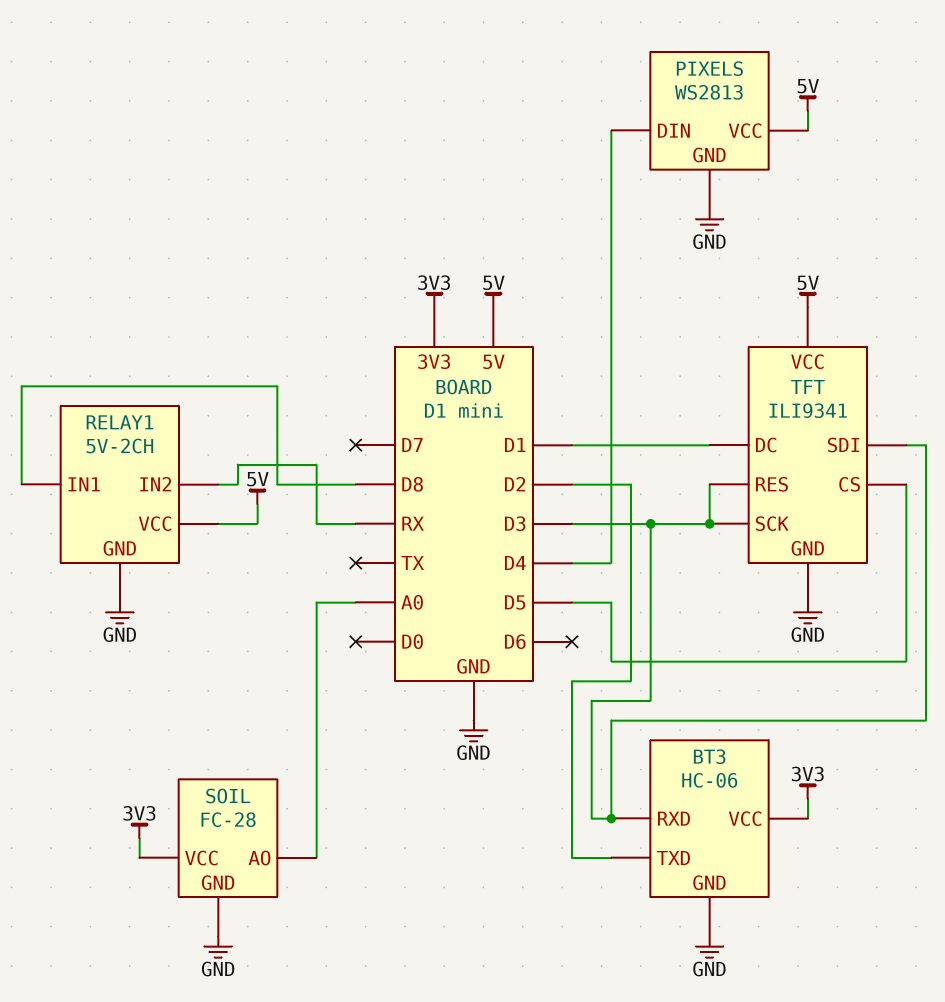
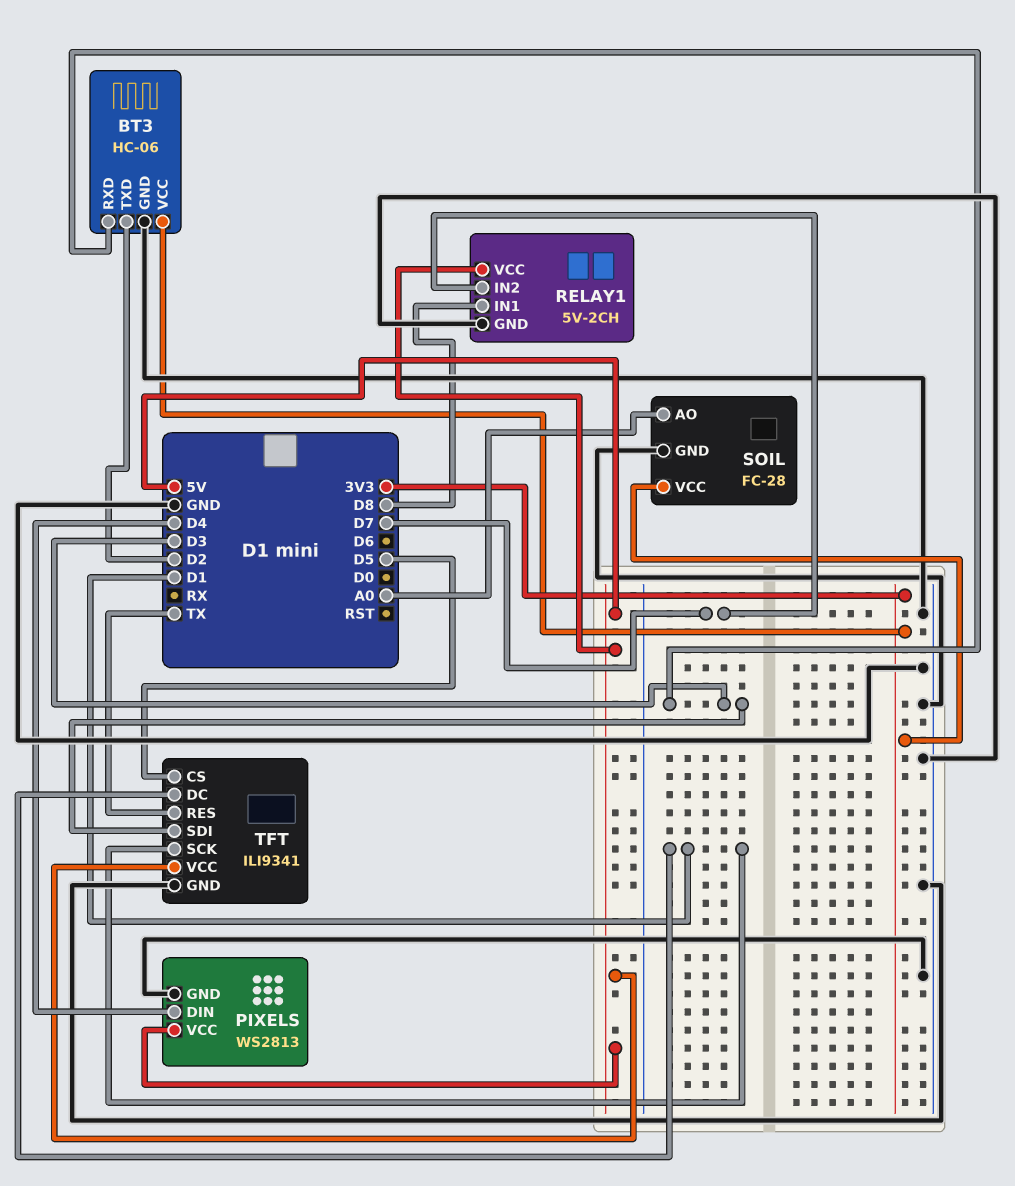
RELAY1 pin IN2: RX -> D7
TFT pin RES: D3 -> TX
TFT pin SCK: D3 -> D1

